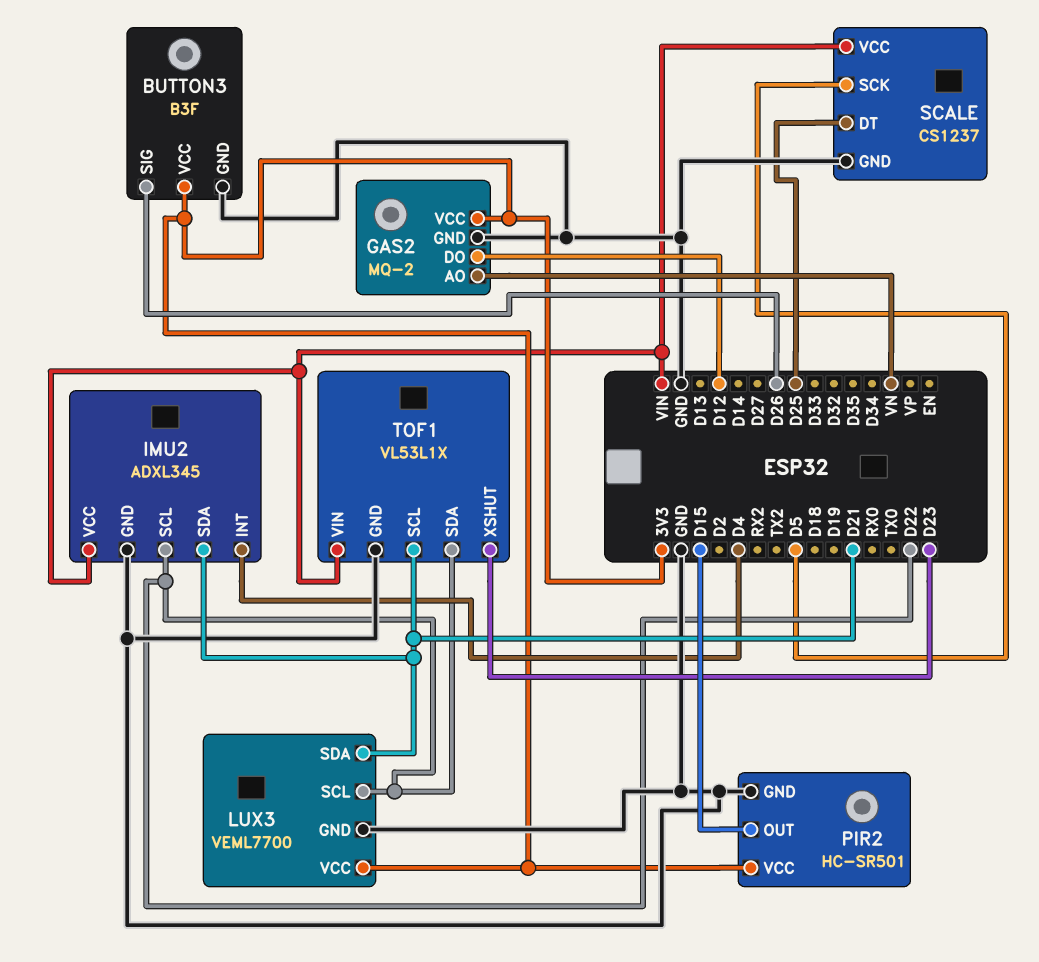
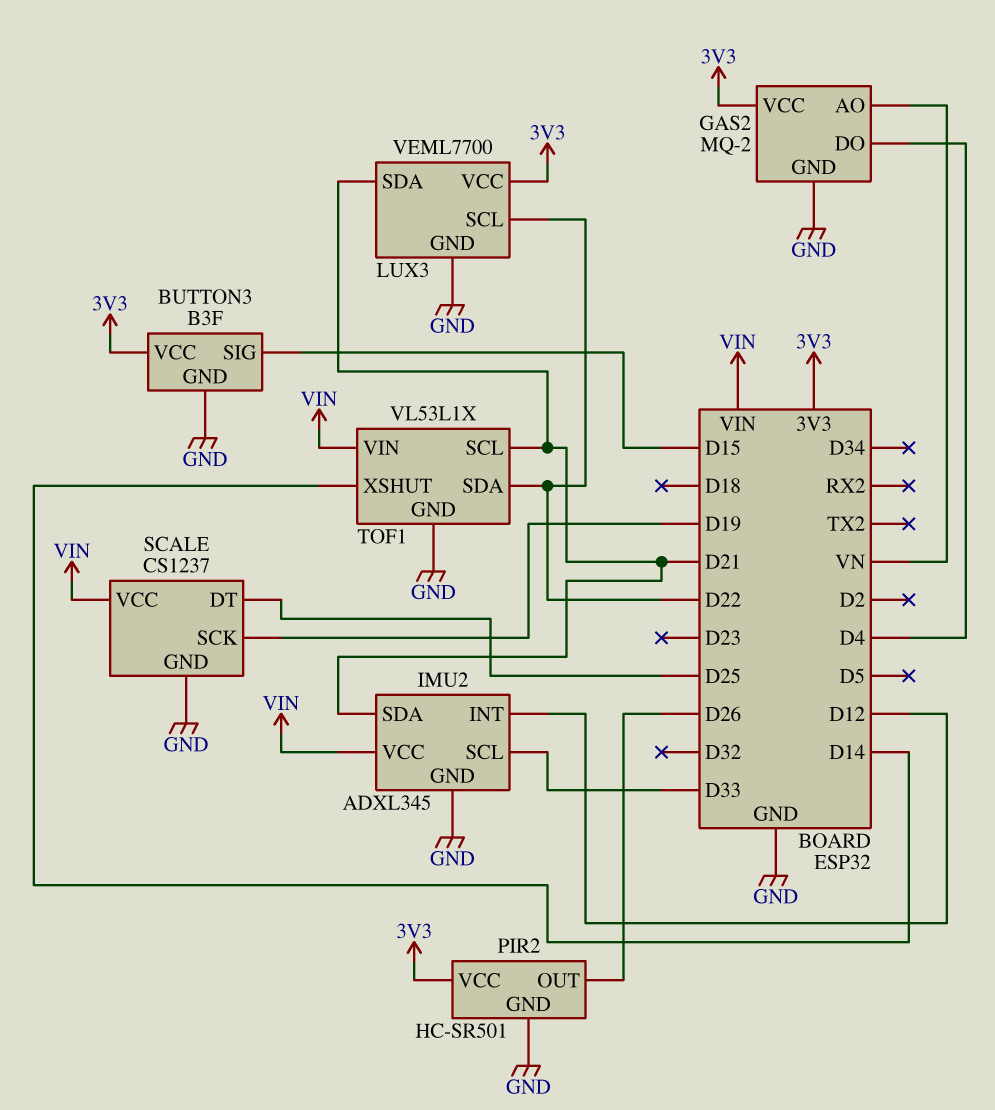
BUTTON3 pin SIG: D26 -> D15
GAS2 pin DO: D12 -> D4
IMU2 pin INT: D4 -> D12
IMU2 pin SCL: D22 -> D33
PIR2 pin OUT: D15 -> D26
SCALE pin SCK: D5 -> D19
TOF1 pin XSHUT: D23 -> D14

